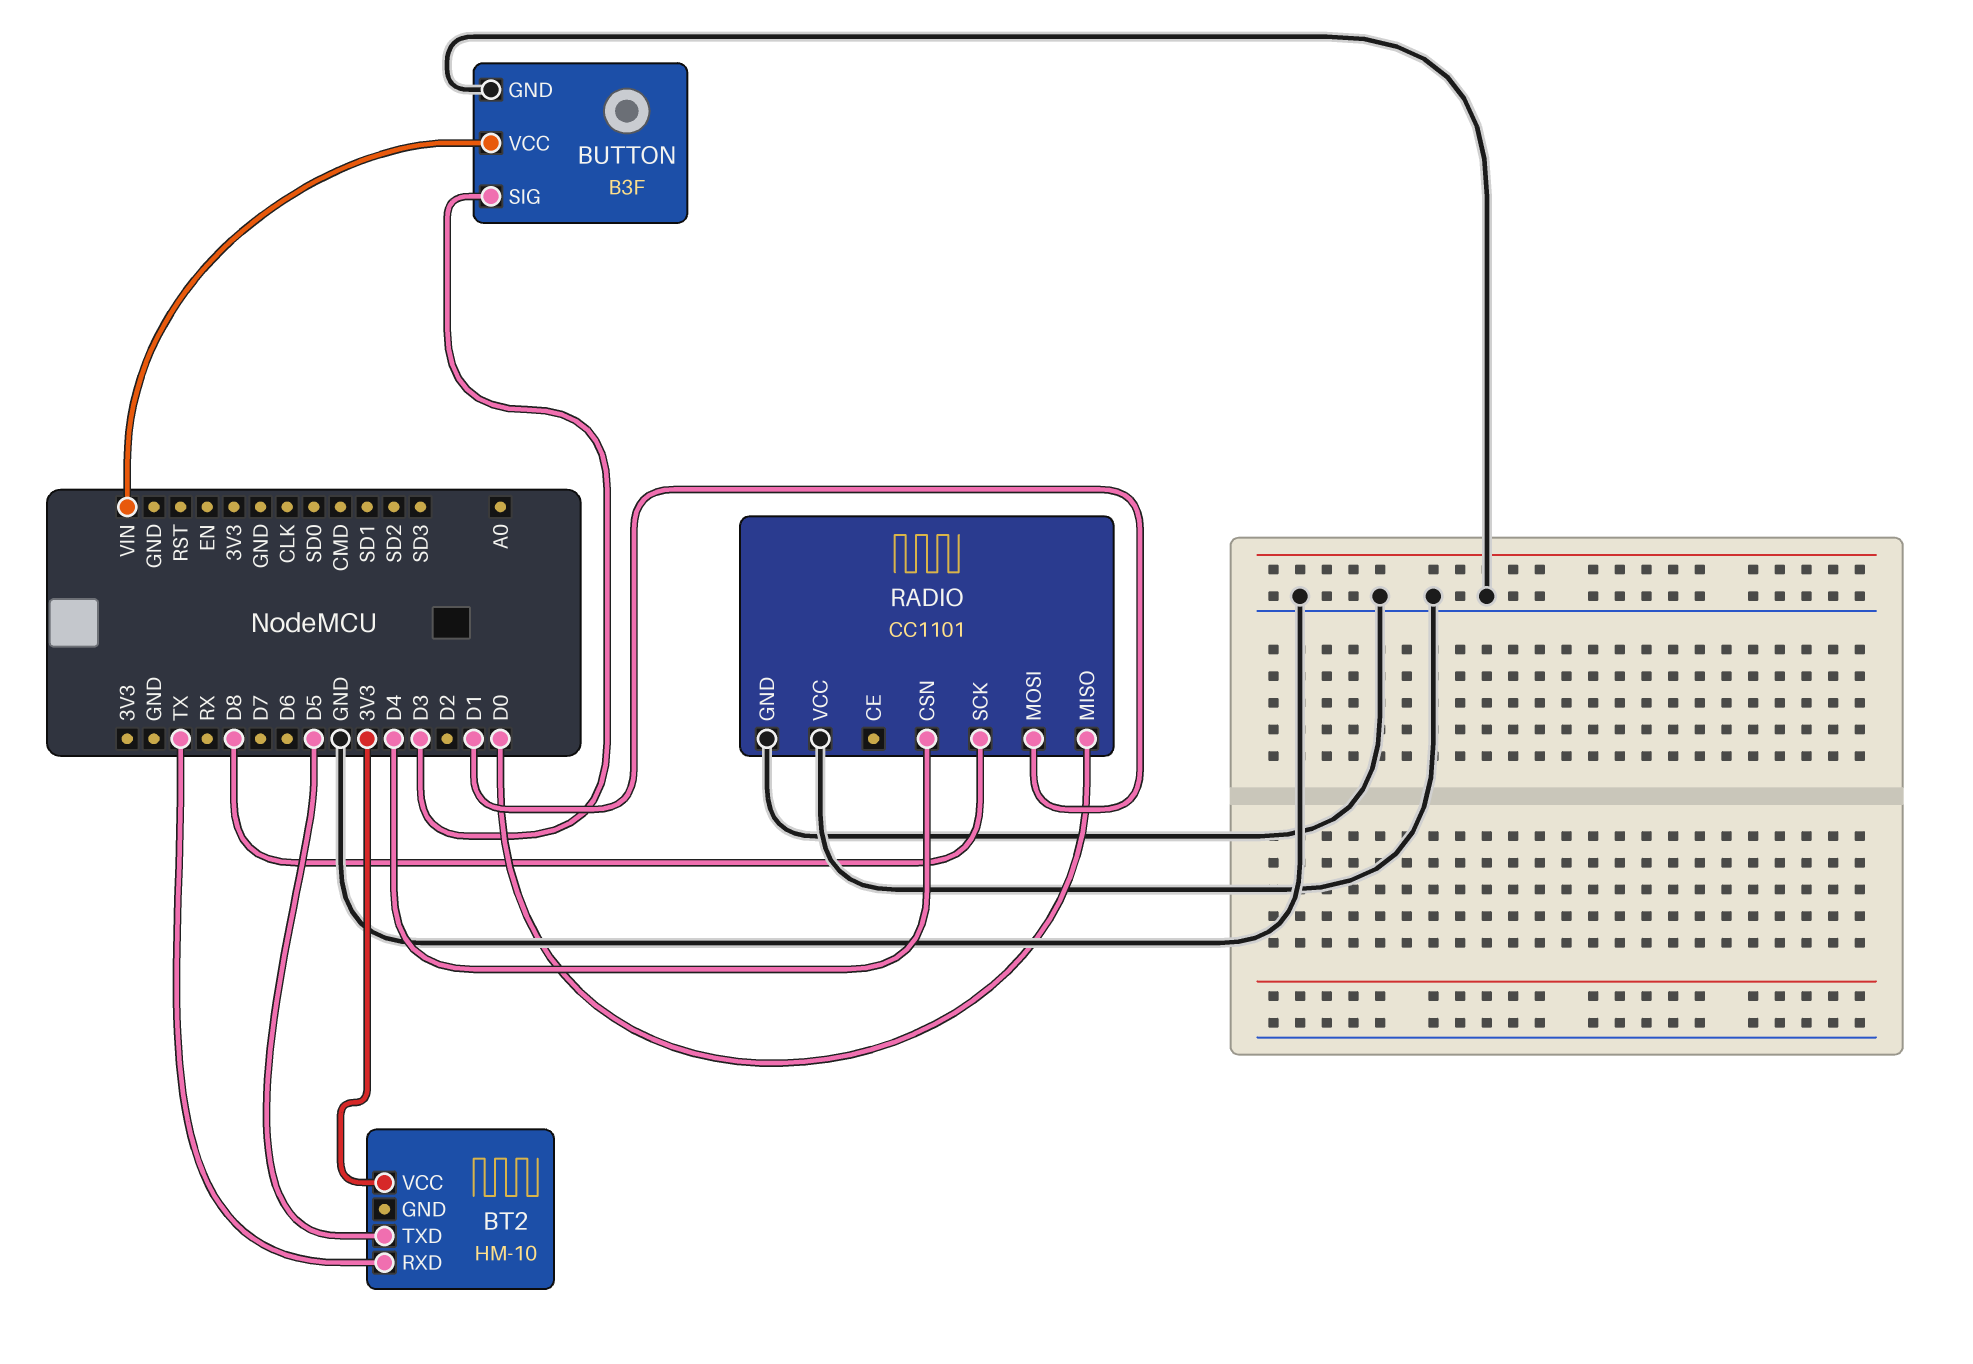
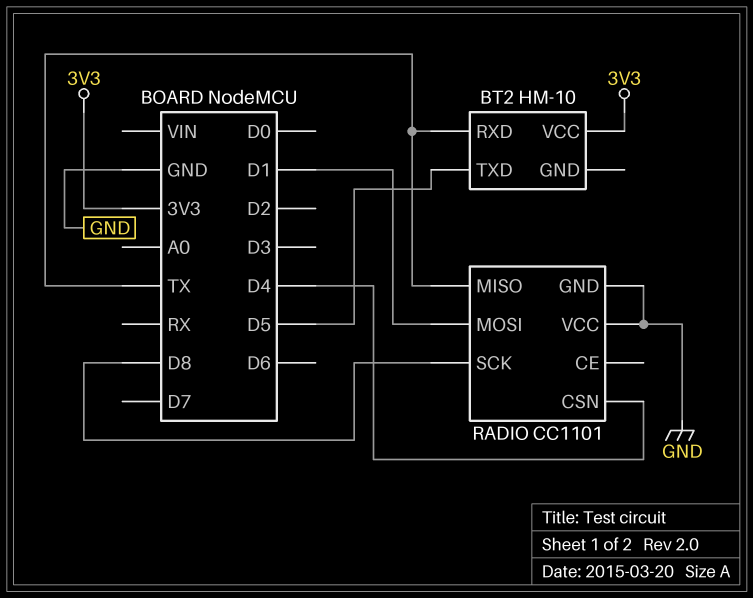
BUTTON: B3F -> none
BUTTON pin GND: GND -> none
BUTTON pin SIG: D3 -> none
BUTTON pin VCC: VIN -> none
RADIO pin MISO: D0 -> TX

